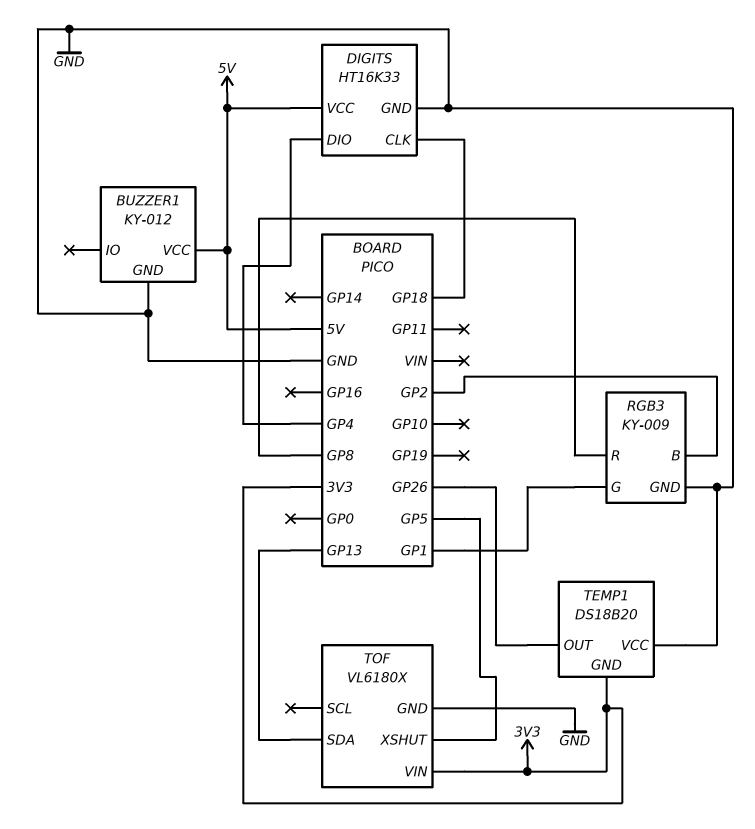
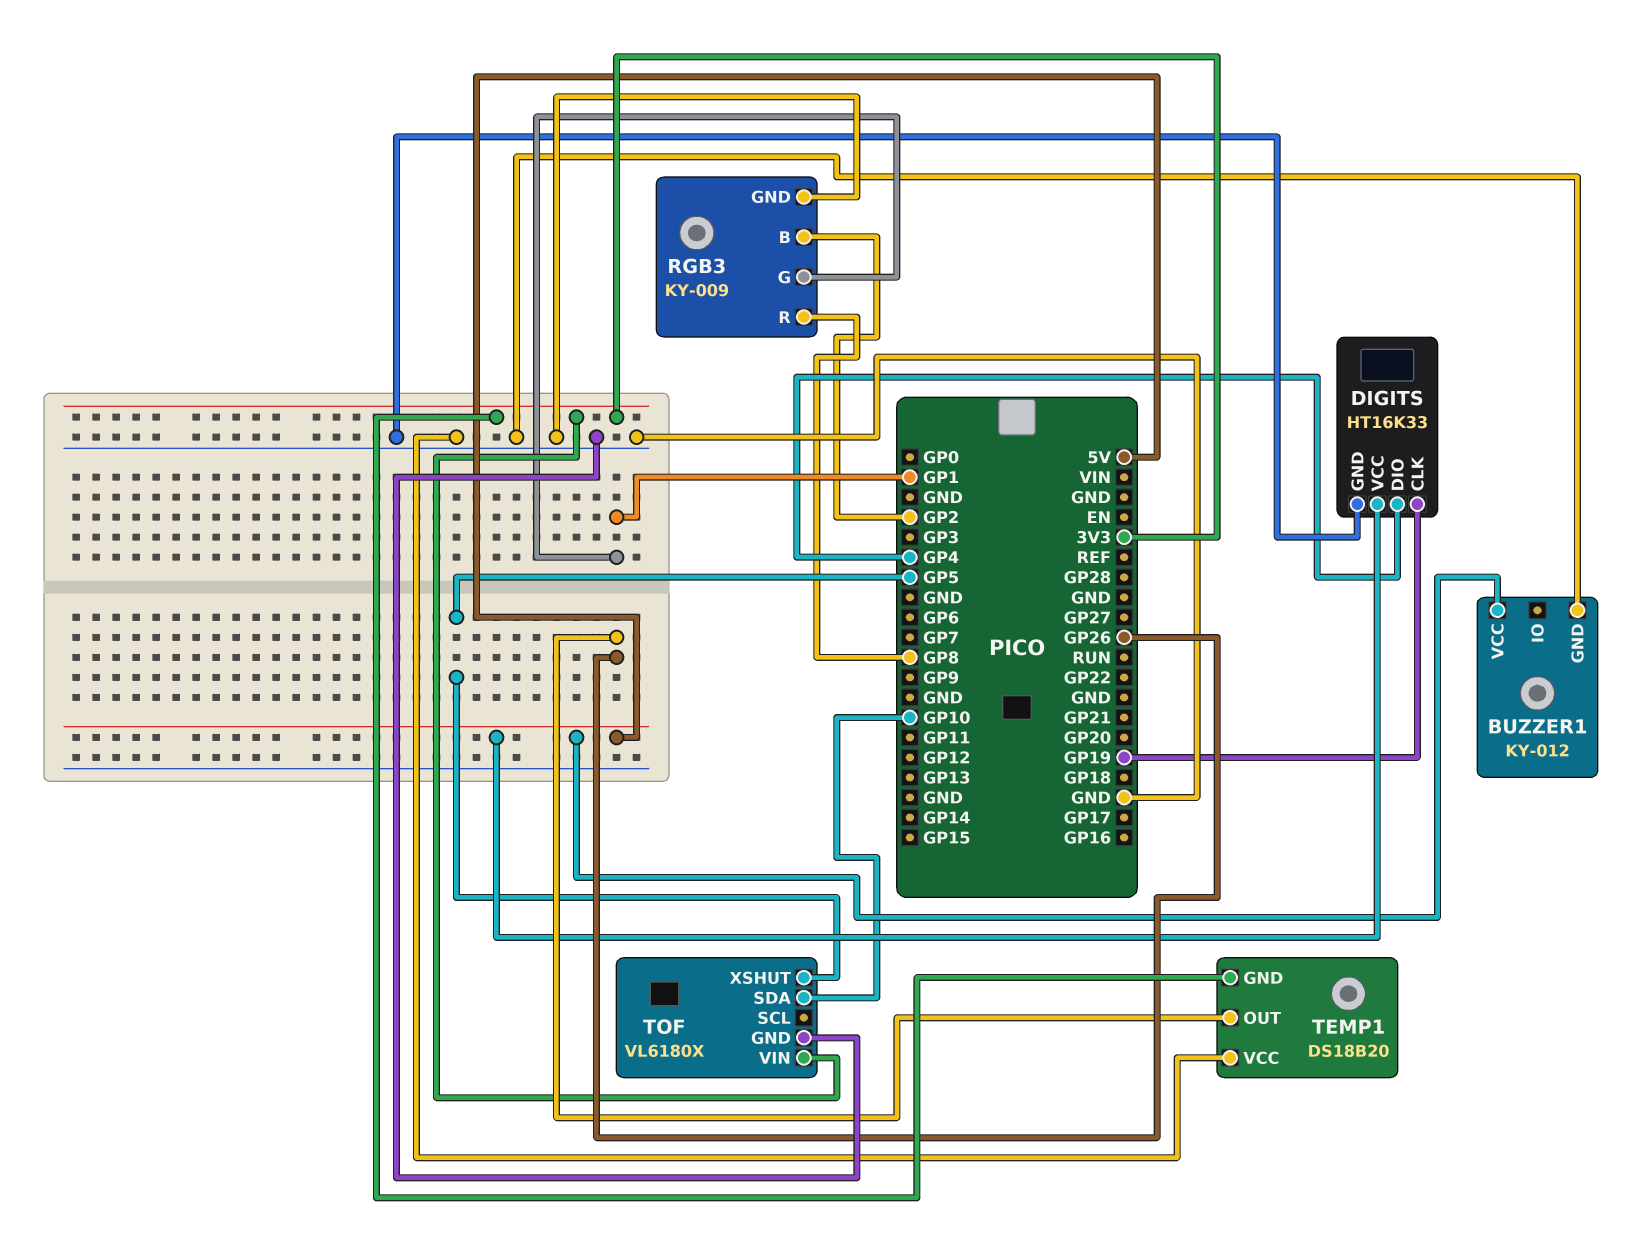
DIGITS pin CLK: GP18 -> GP19
TOF pin SDA: GP13 -> GP10

